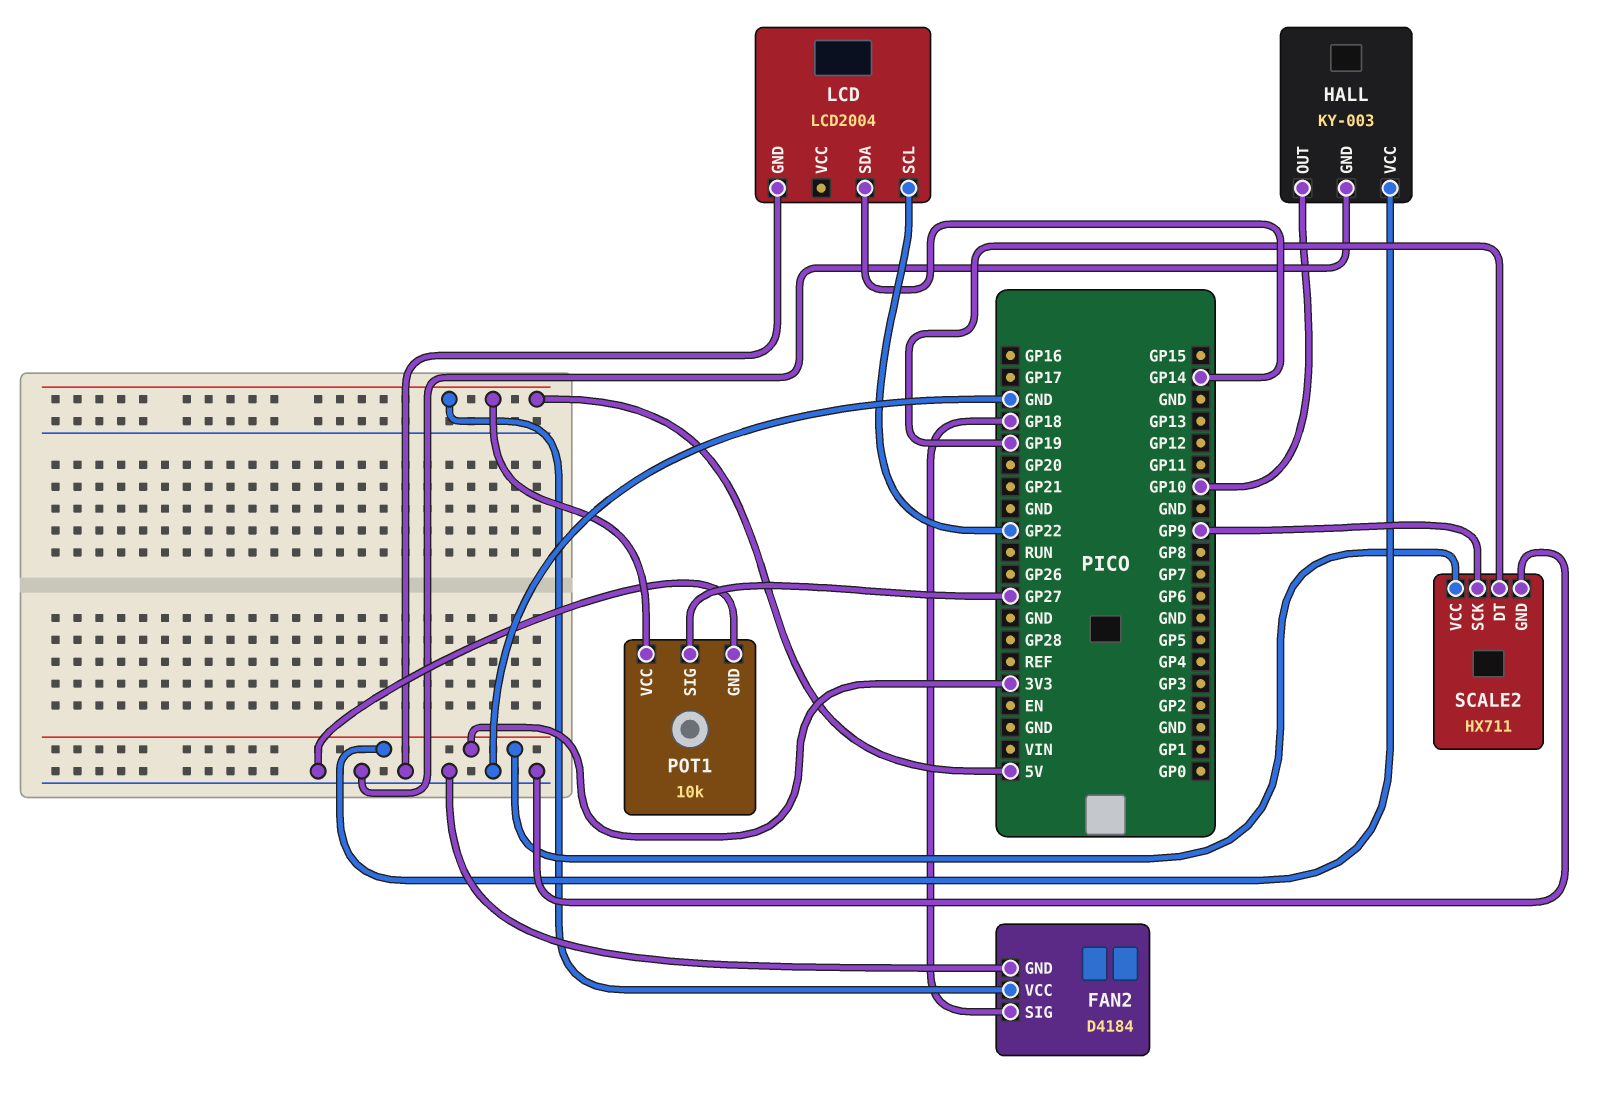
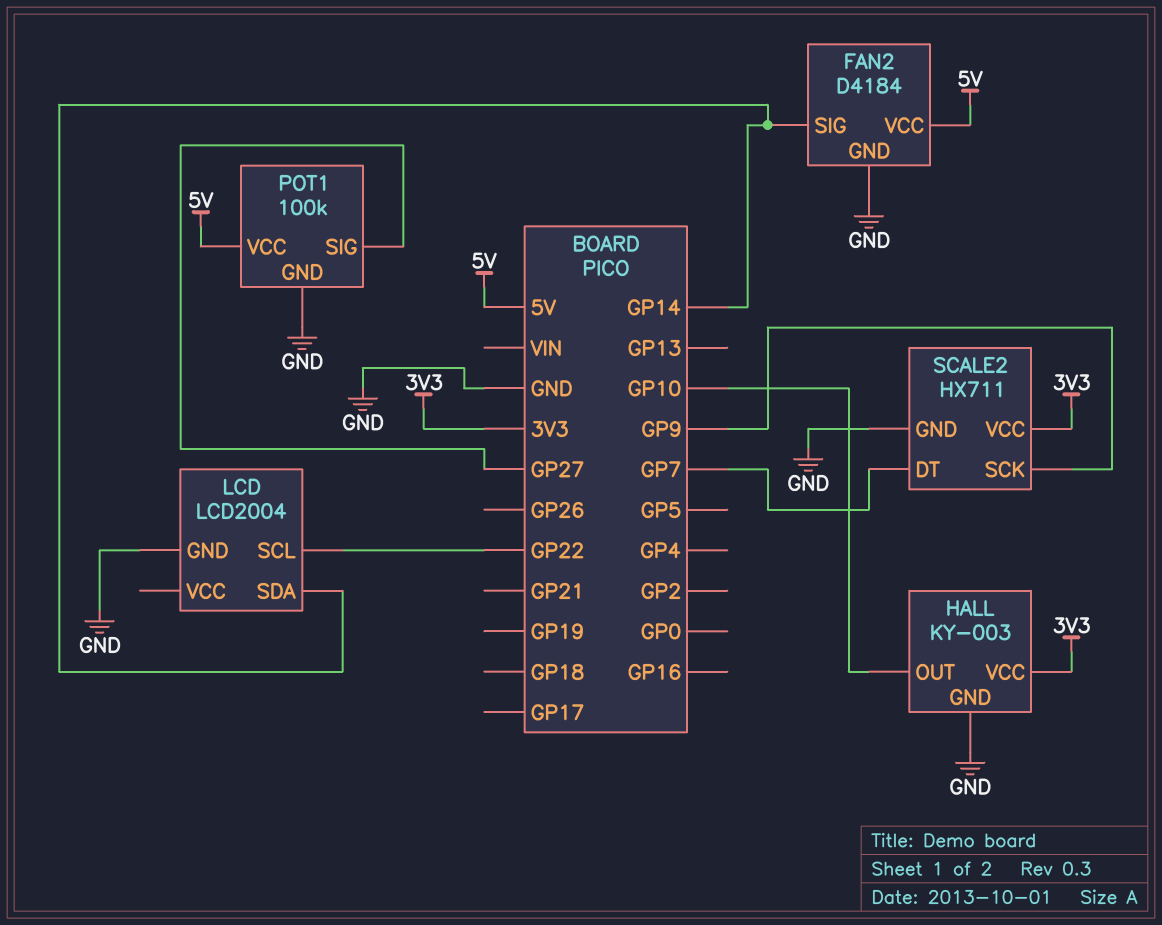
FAN2 pin SIG: GP18 -> GP14
POT1: 10k -> 100k
SCALE2 pin DT: GP19 -> GP7

